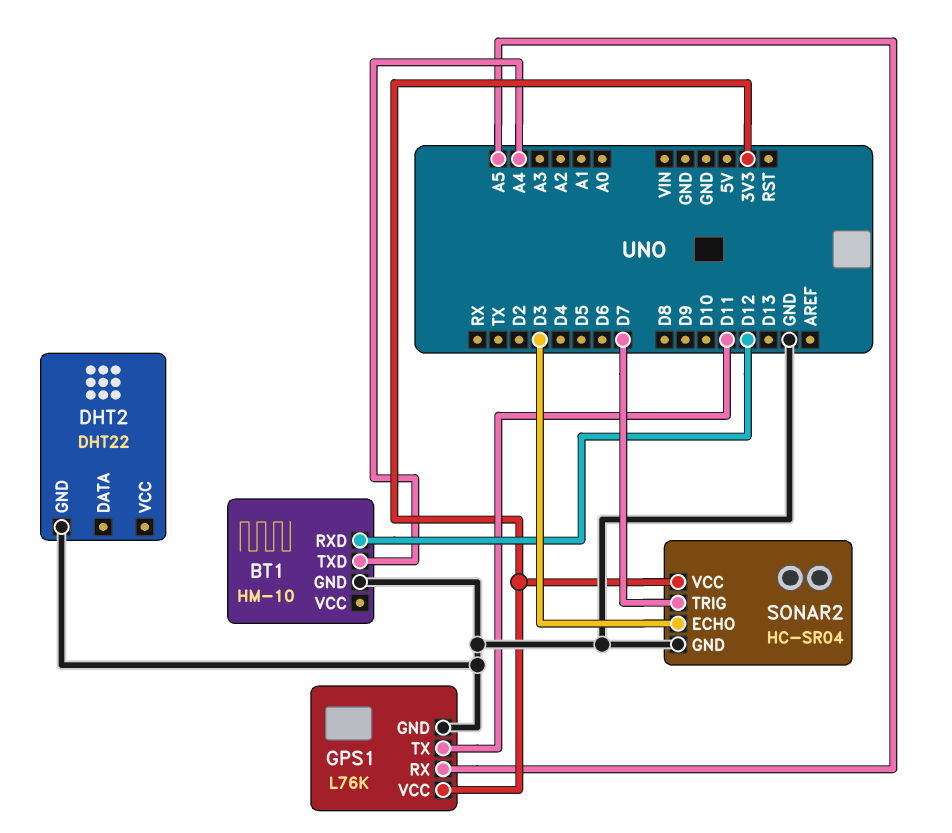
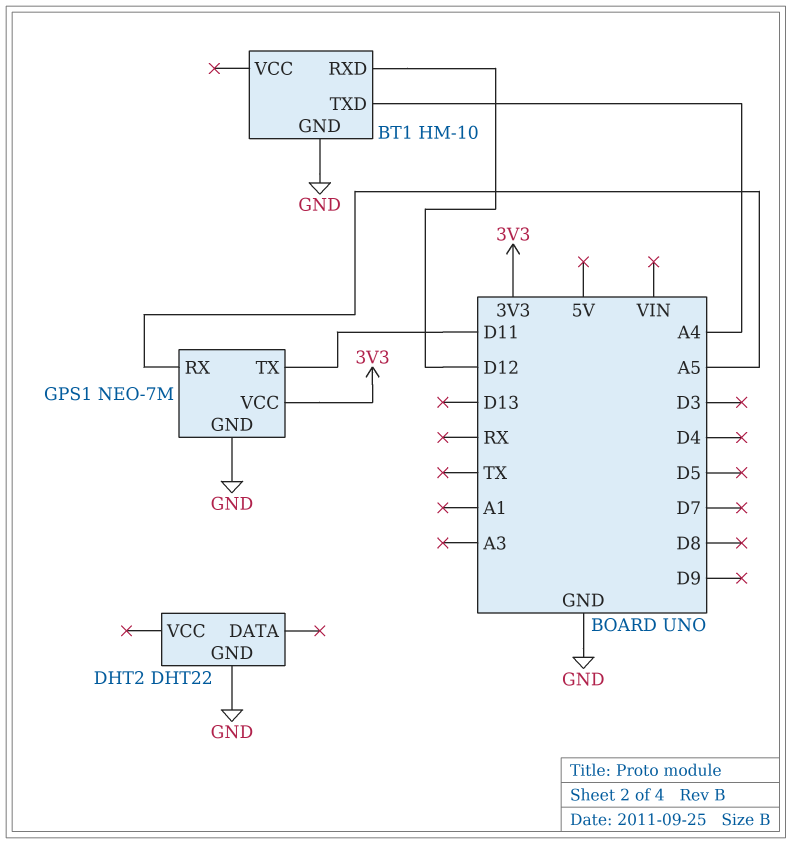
GPS1: L76K -> NEO-7M
SONAR2: HC-SR04 -> none
SONAR2 pin ECHO: D3 -> none
SONAR2 pin GND: GND -> none
SONAR2 pin TRIG: D7 -> none
SONAR2 pin VCC: 3V3 -> none

